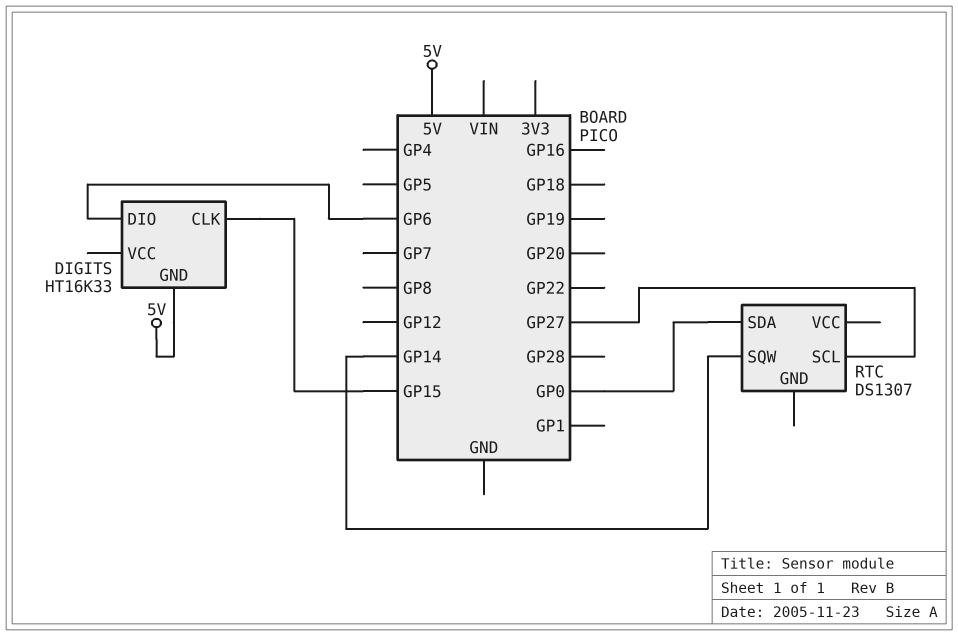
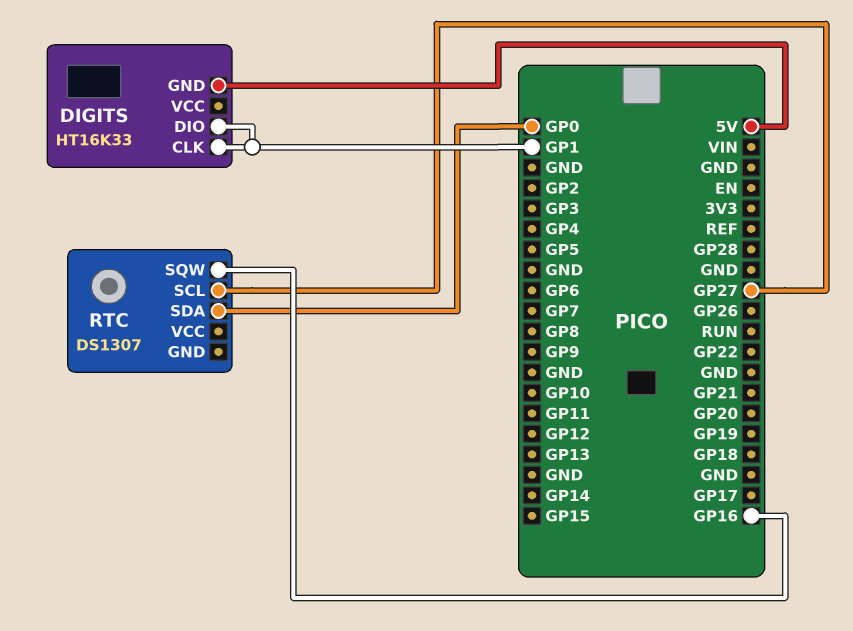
DIGITS pin CLK: GP15 -> GP1
DIGITS pin DIO: GP6 -> GP1
RTC pin SQW: GP14 -> GP16

